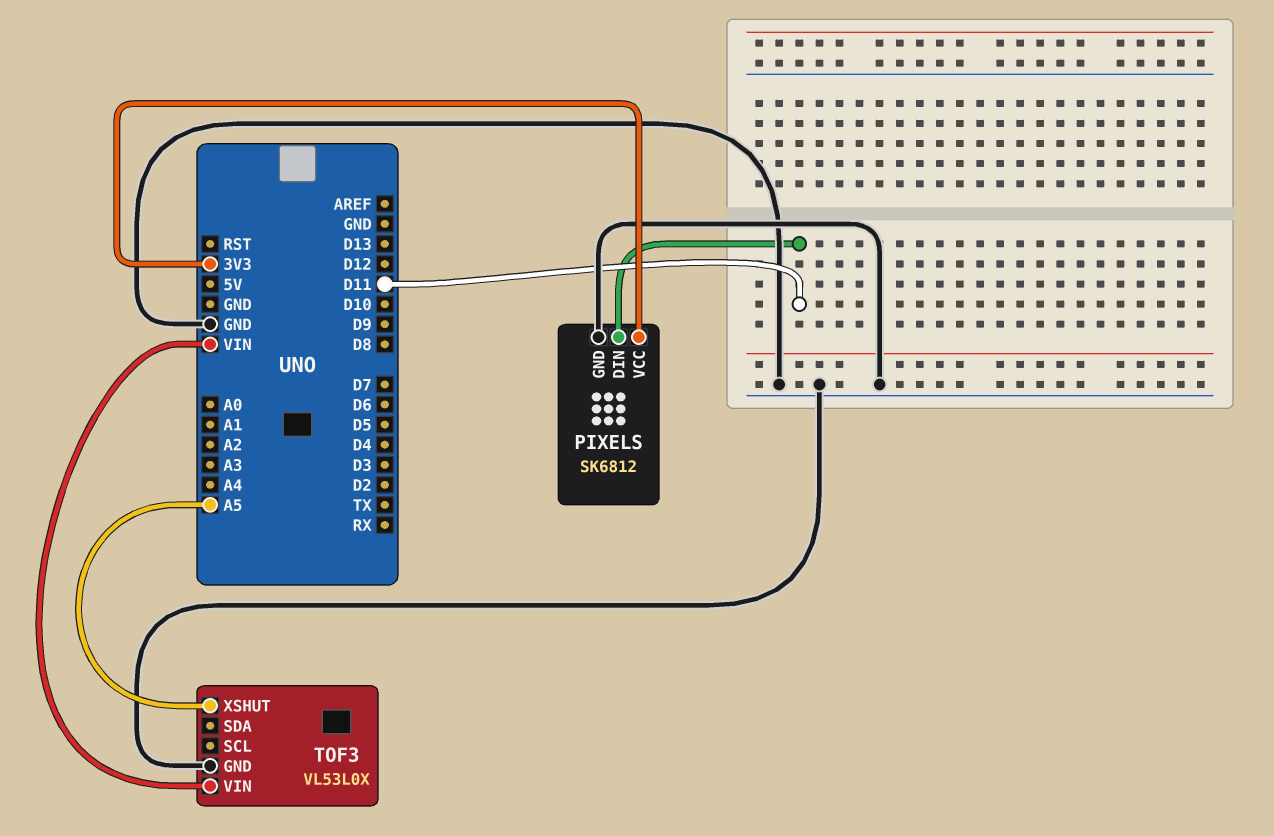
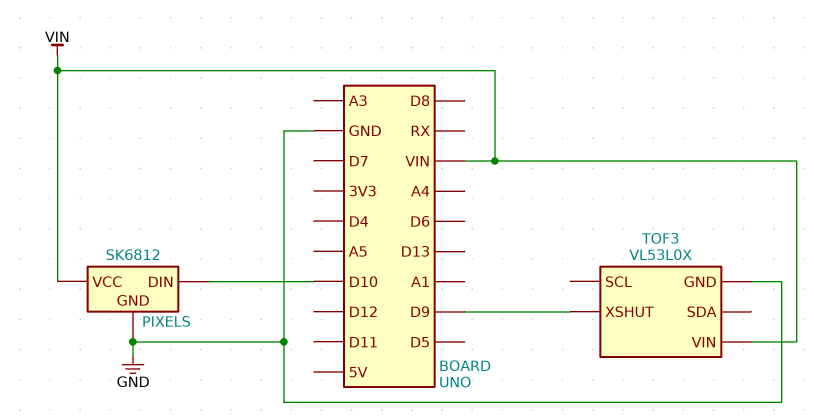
PIXELS pin DIN: D11 -> D10
PIXELS pin VCC: 3V3 -> VIN
TOF3 pin XSHUT: A5 -> D9

